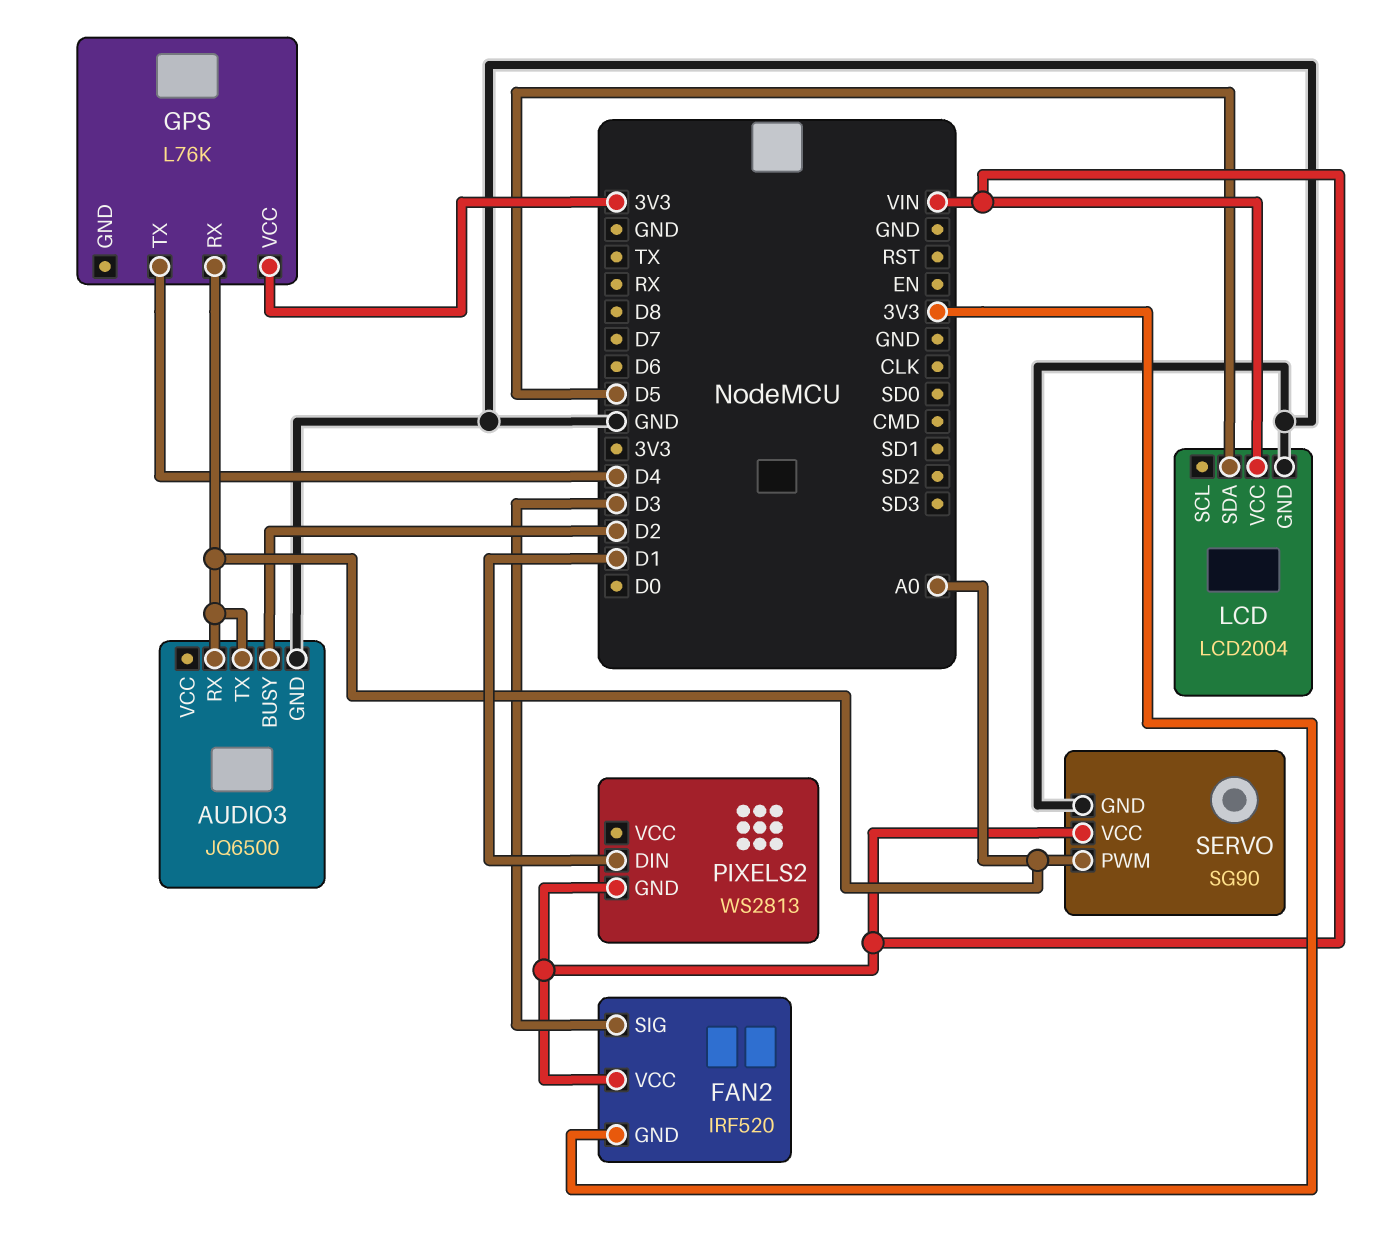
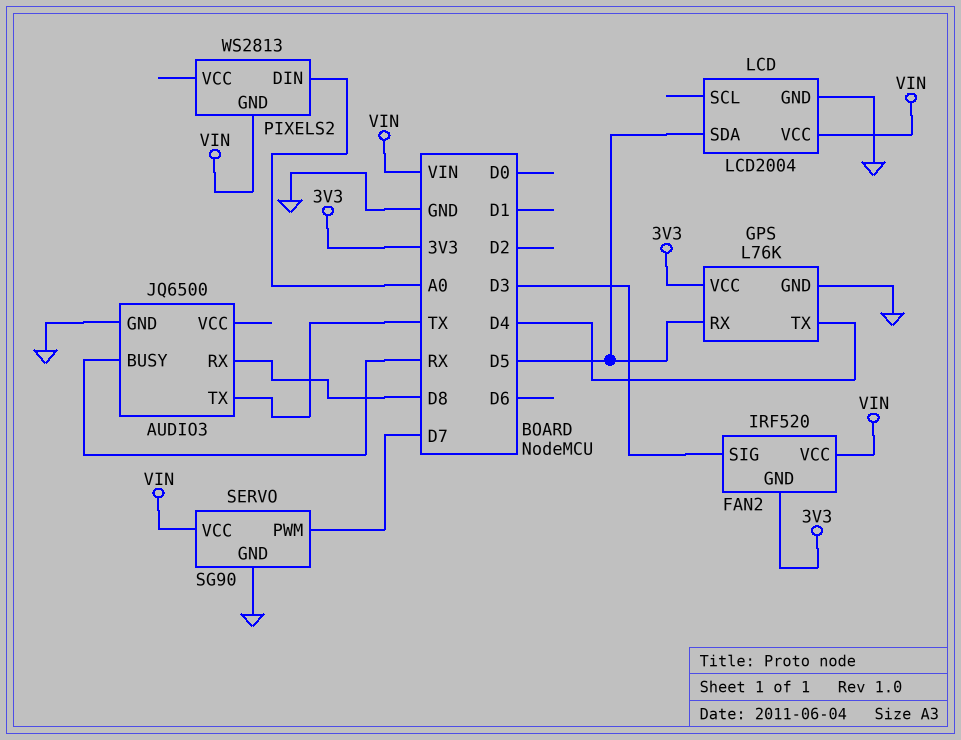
AUDIO3 pin BUSY: D2 -> RX
AUDIO3 pin RX: A0 -> D8
AUDIO3 pin TX: A0 -> TX
GPS pin GND: none -> GND
GPS pin RX: A0 -> D5
PIXELS2 pin DIN: D1 -> A0
SERVO pin PWM: A0 -> D7

